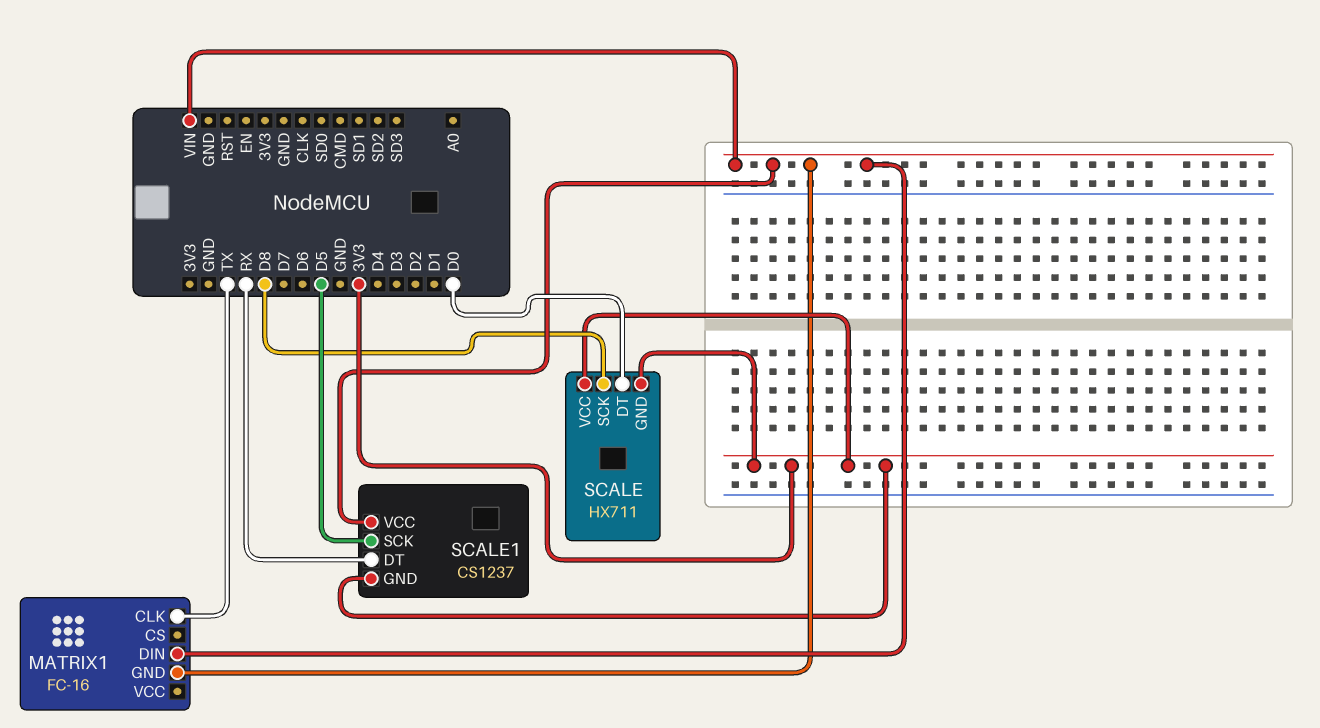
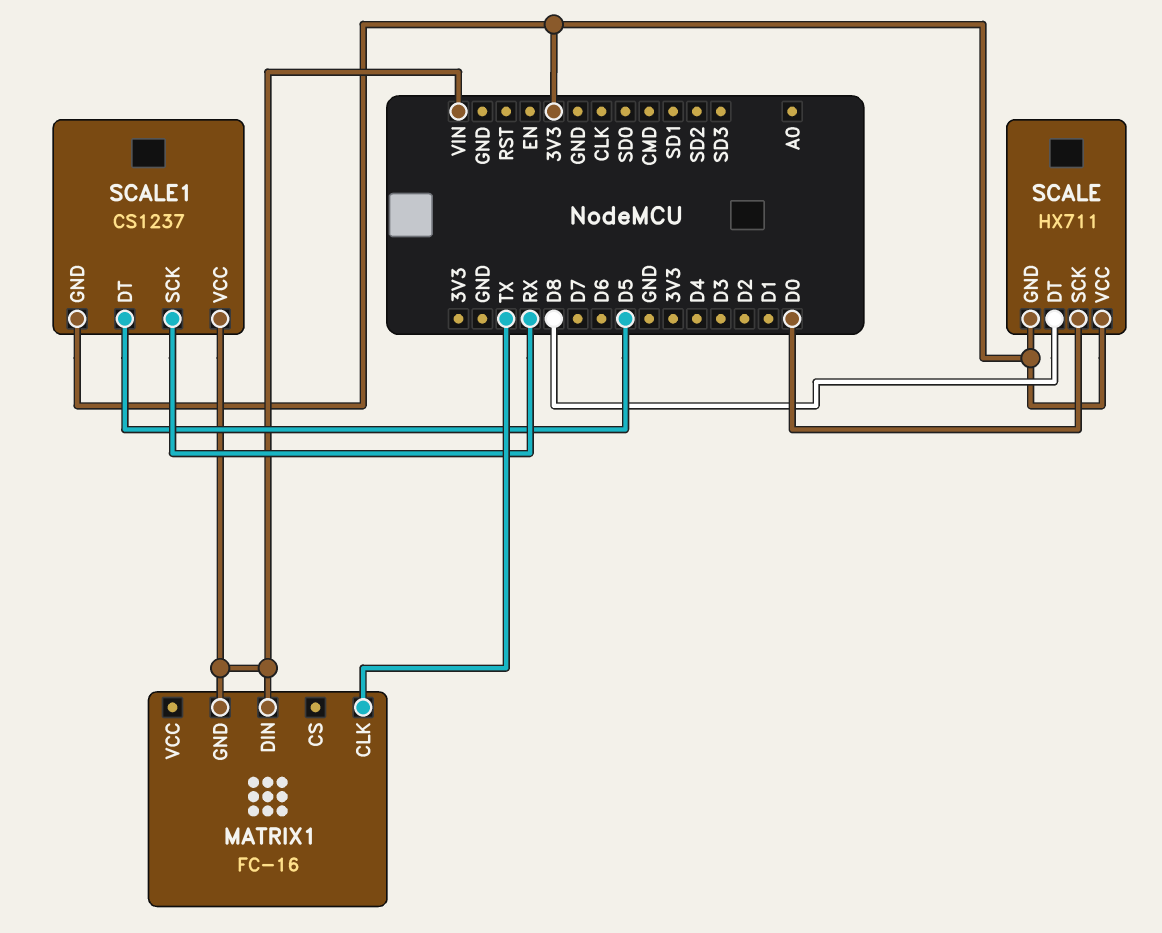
SCALE pin DT: D0 -> D8
SCALE pin SCK: D8 -> D0
SCALE1 pin DT: RX -> D5
SCALE1 pin SCK: D5 -> RX

